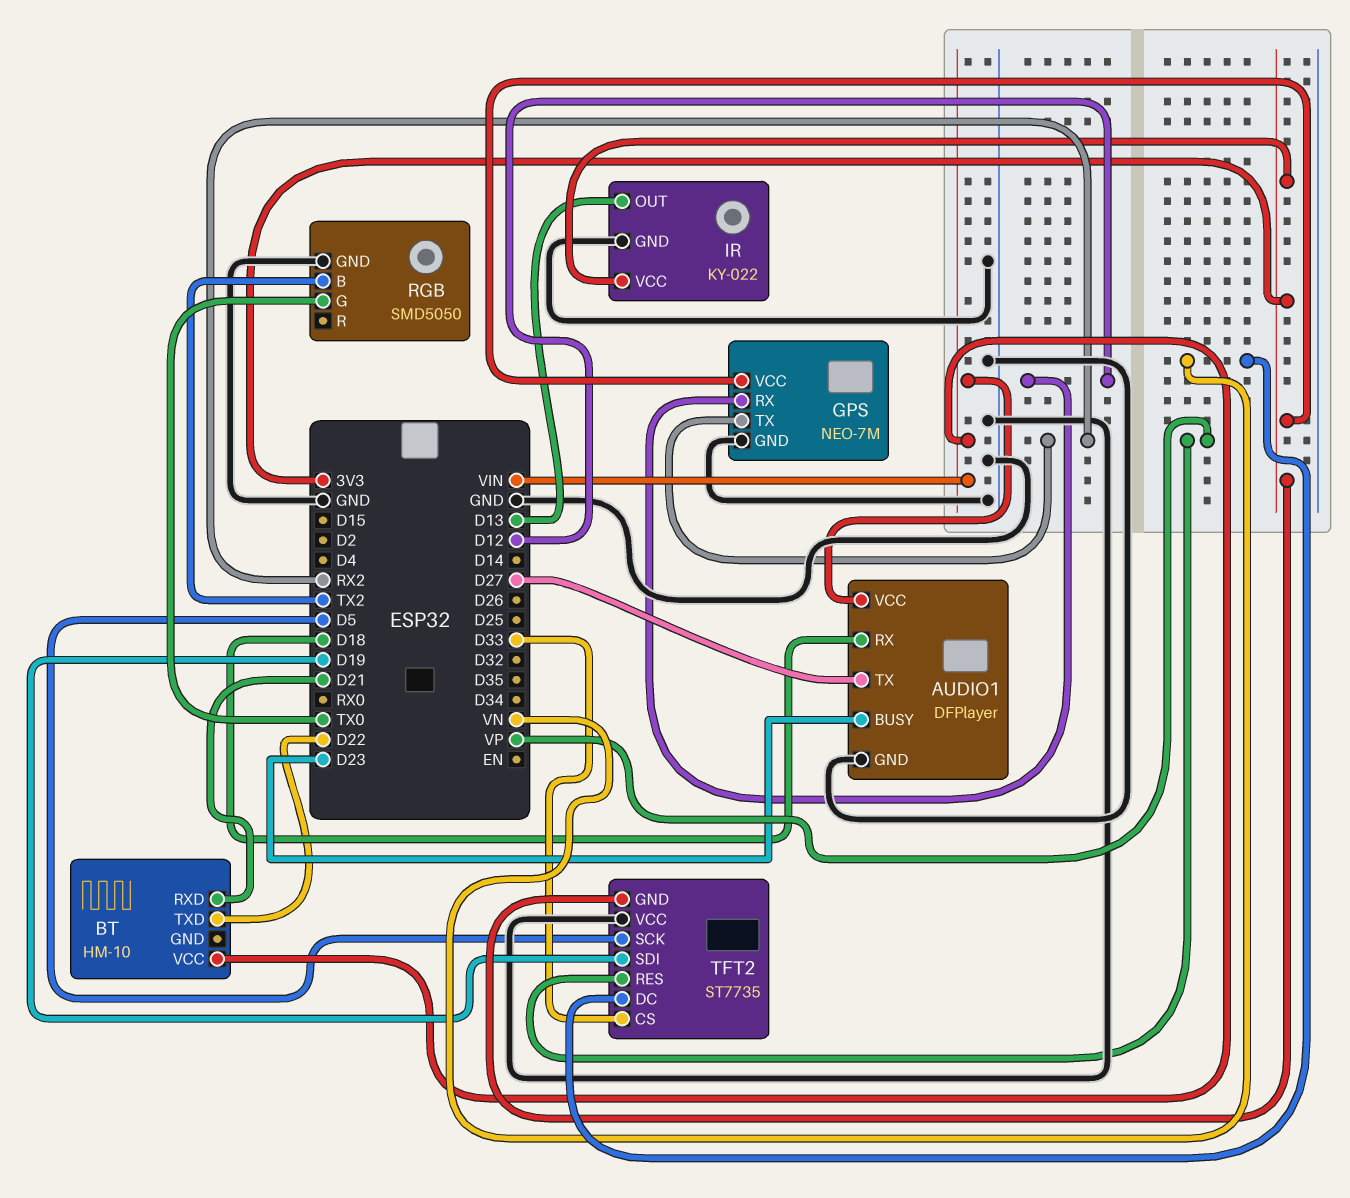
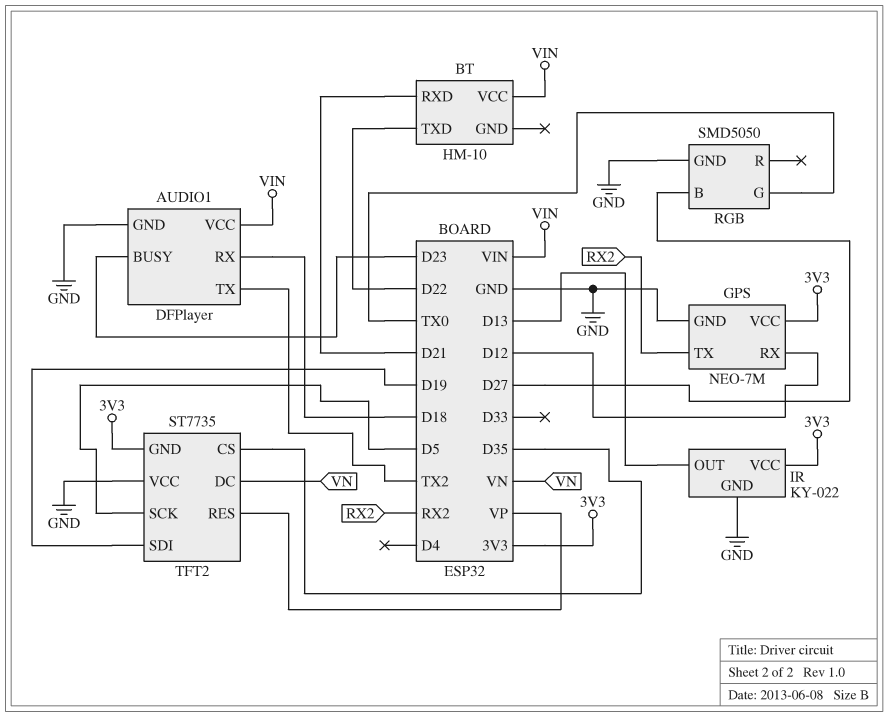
AUDIO1 pin TX: D27 -> TX2
RGB pin B: TX2 -> D27
TFT2 pin CS: D33 -> D35

